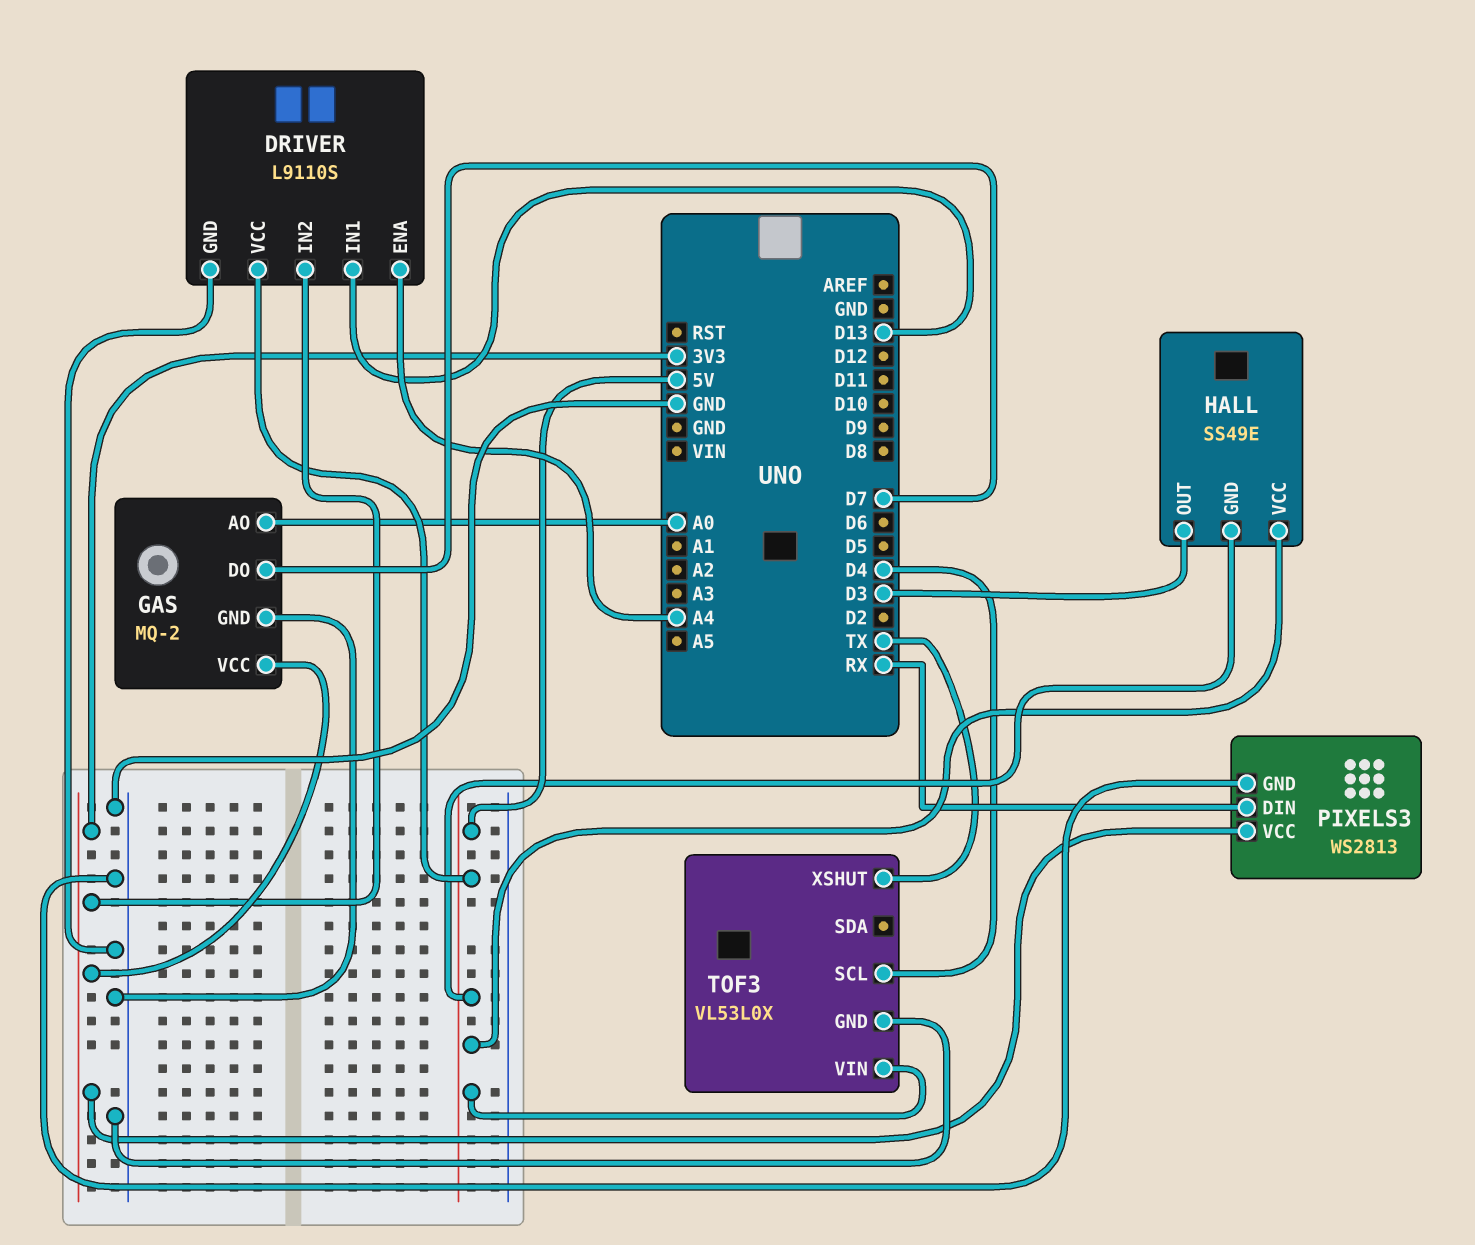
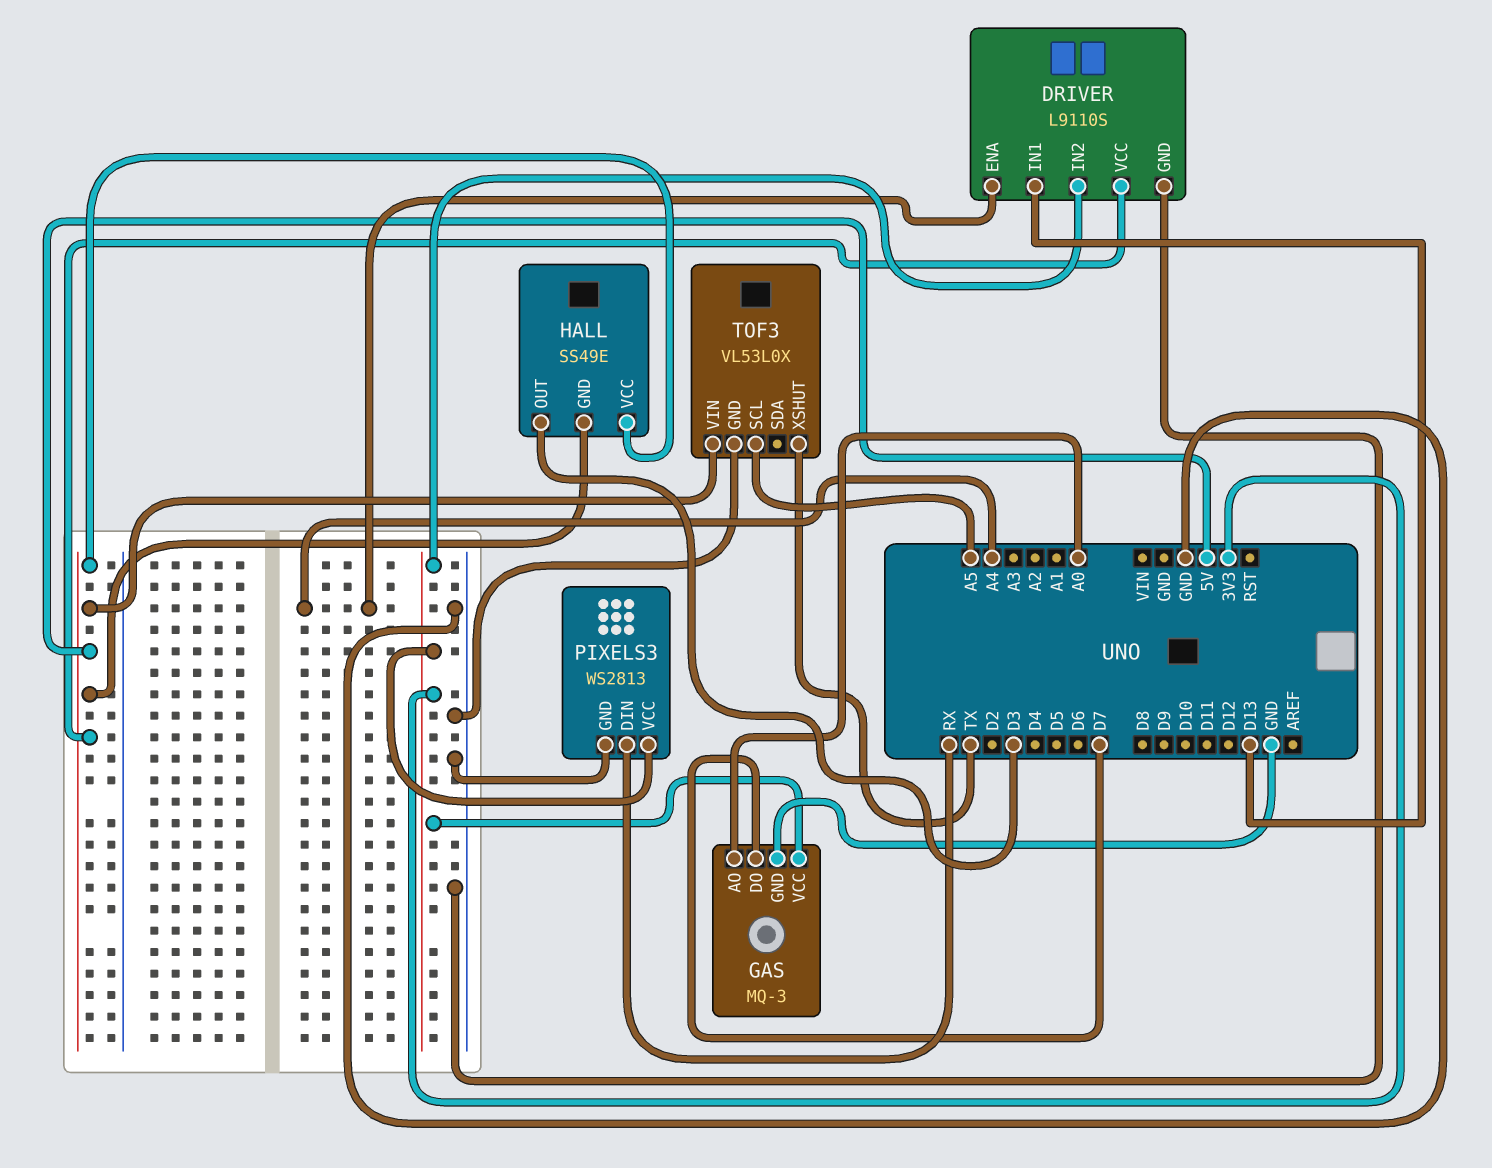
GAS: MQ-2 -> MQ-3
TOF3 pin SCL: D4 -> A5

